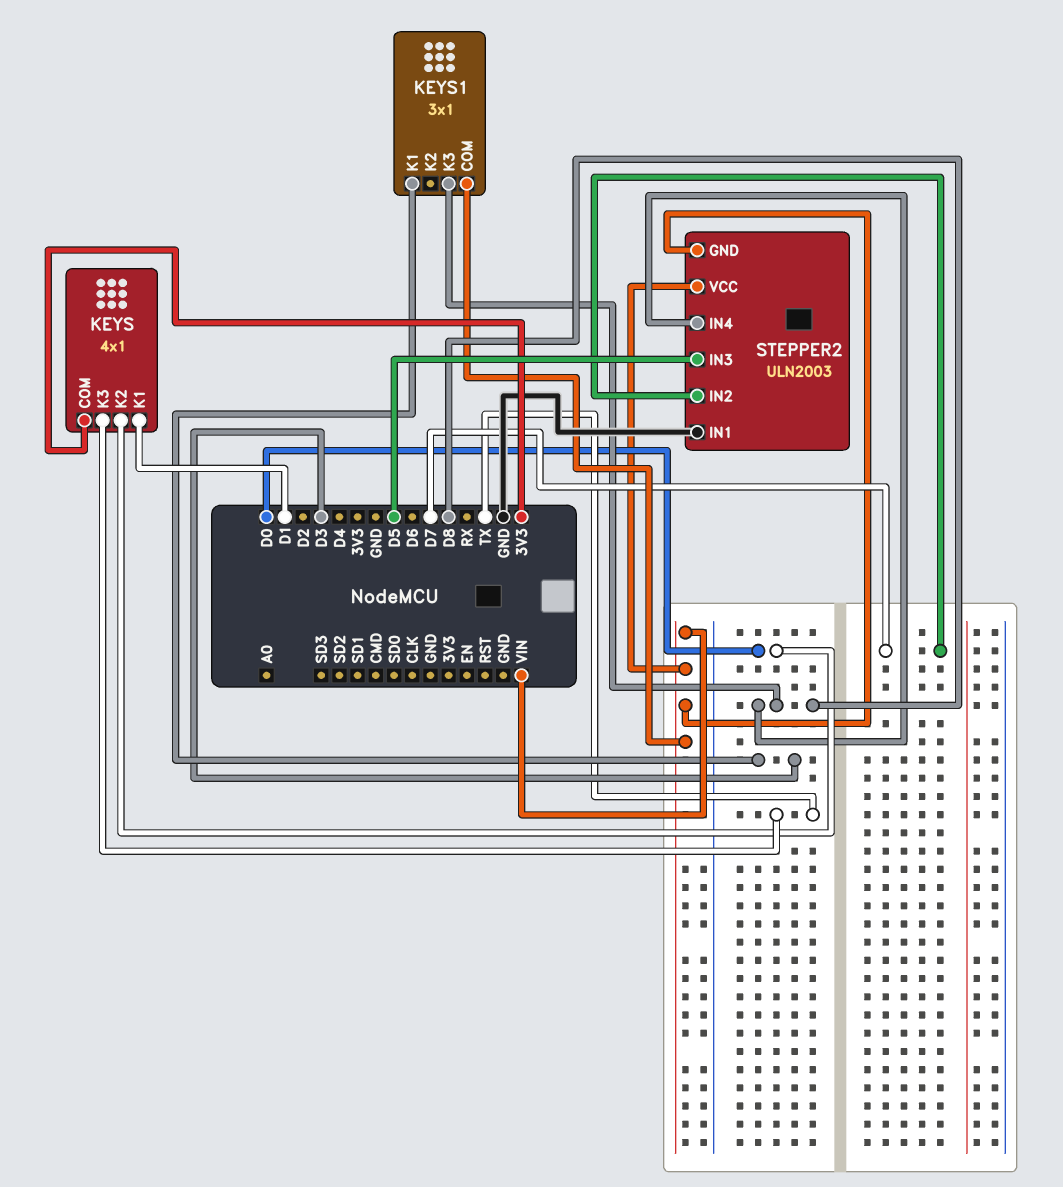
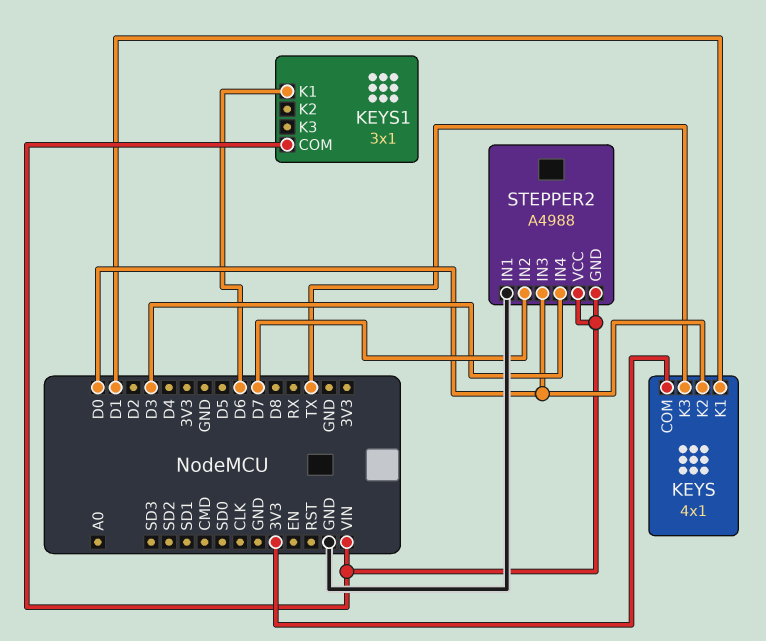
KEYS1 pin K1: D3 -> D6
KEYS1 pin K3: D8 -> none
STEPPER2: ULN2003 -> A4988
STEPPER2 pin IN3: D5 -> D0
STEPPER2 pin IN4: D8 -> D3

